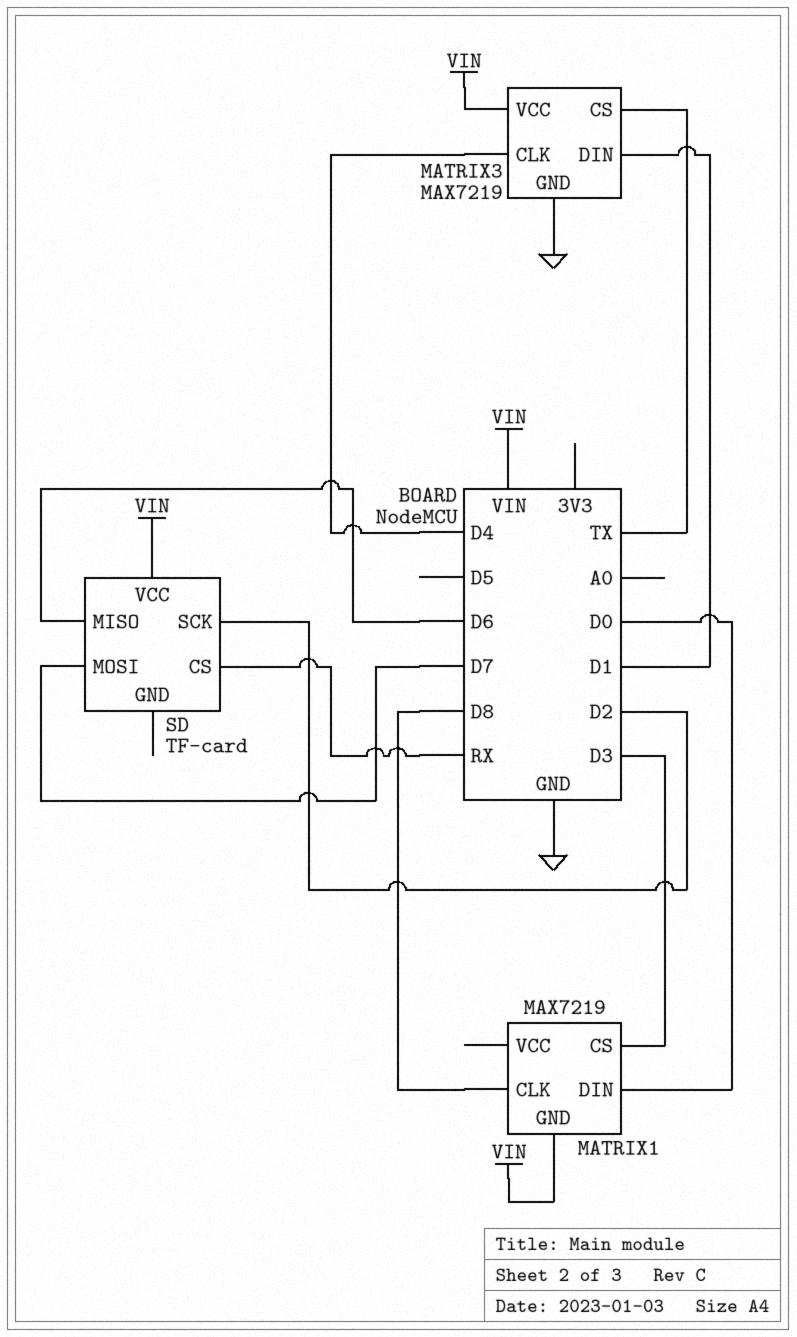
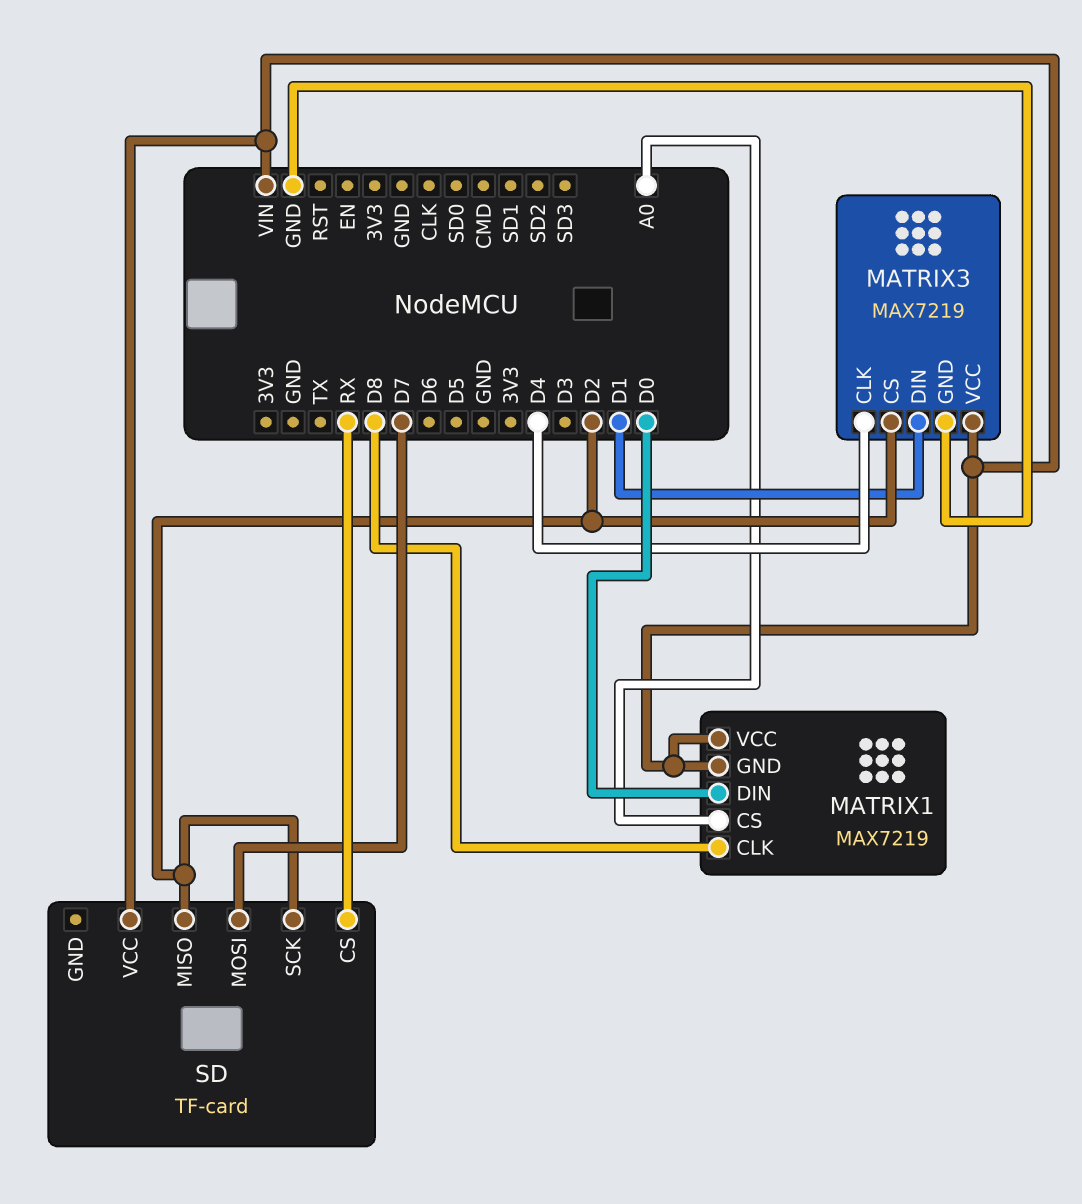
MATRIX1 pin CS: D3 -> A0
MATRIX1 pin VCC: none -> VIN
MATRIX3 pin CS: TX -> D2
SD pin MISO: D6 -> D2

